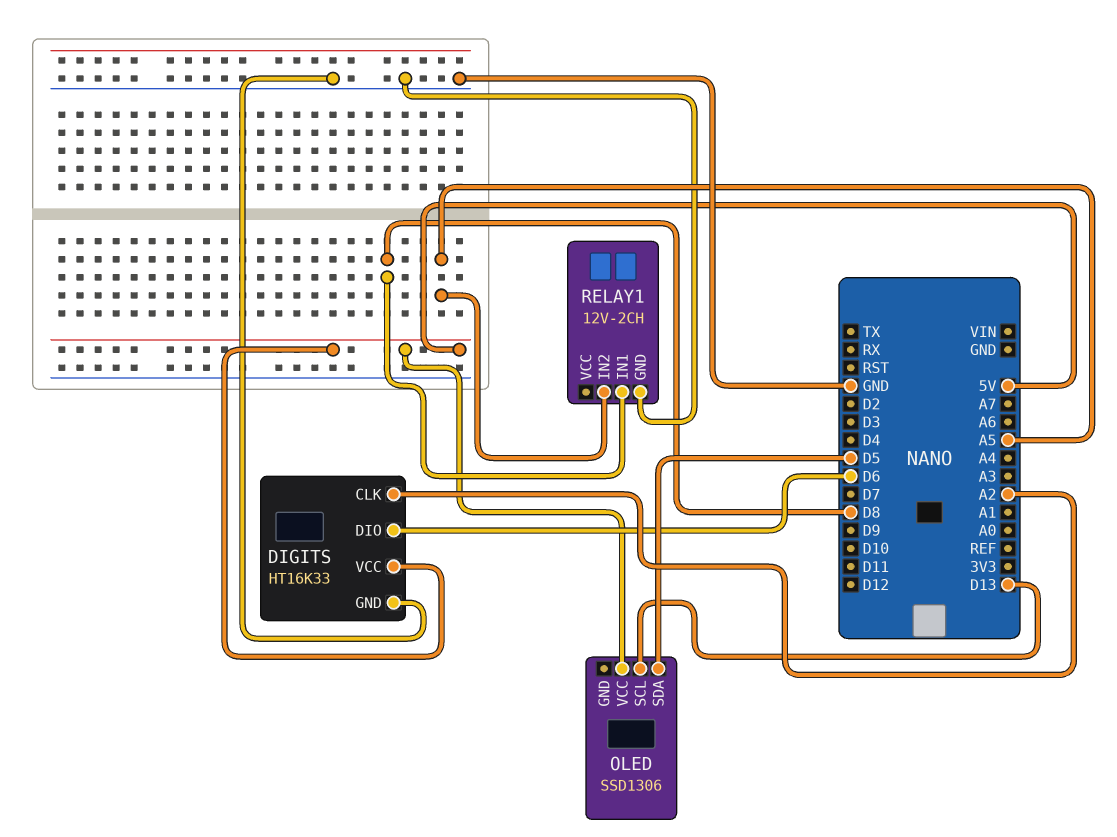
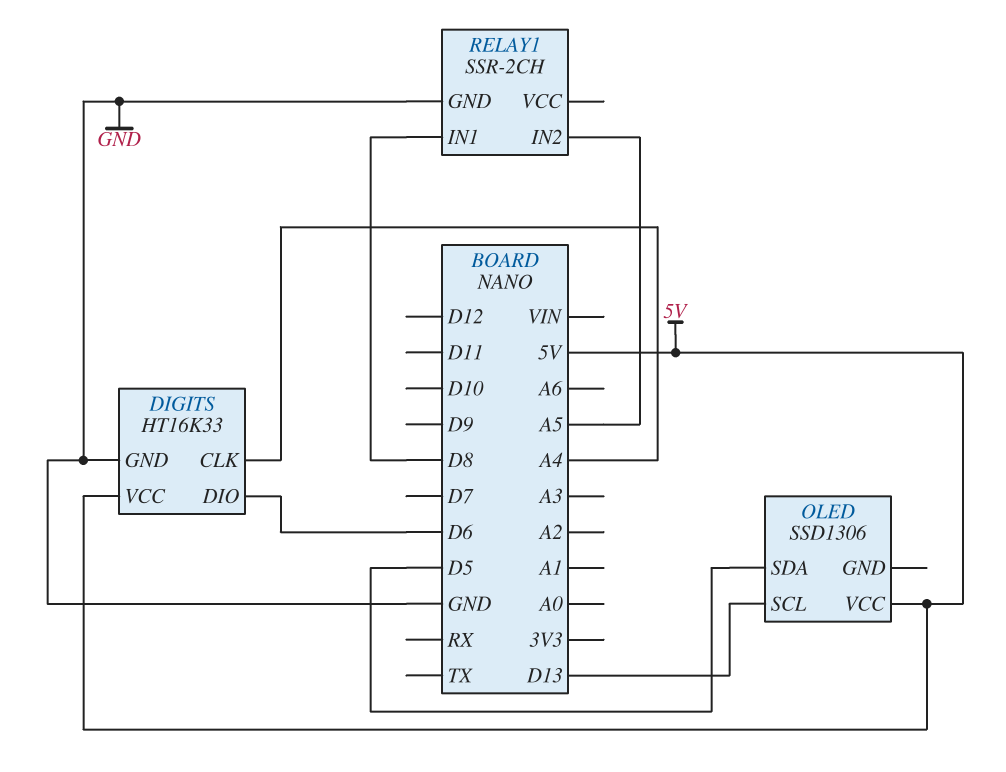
DIGITS pin CLK: A2 -> A4
RELAY1: 12V-2CH -> SSR-2CH

